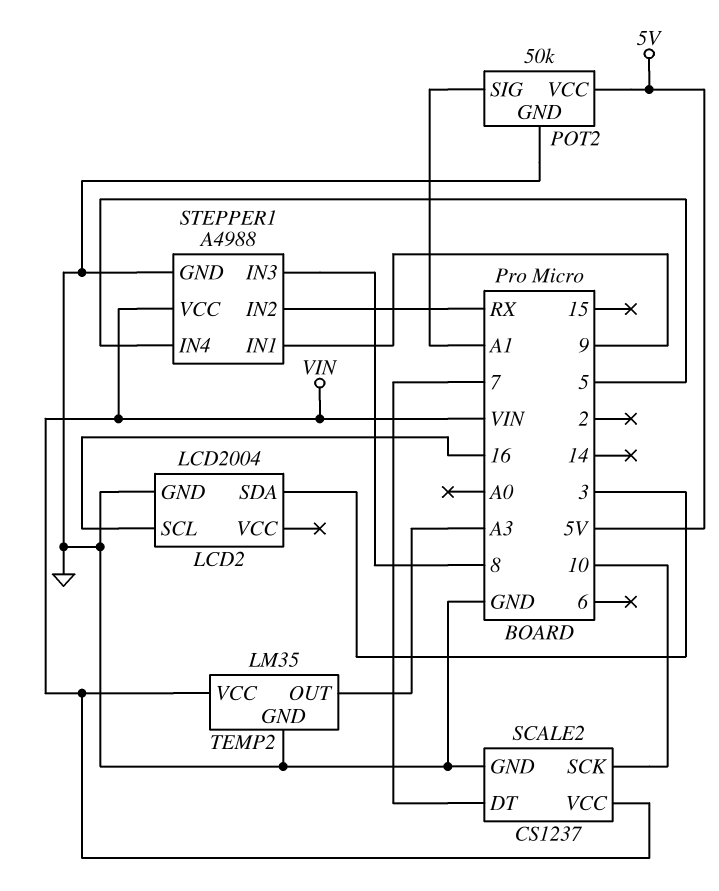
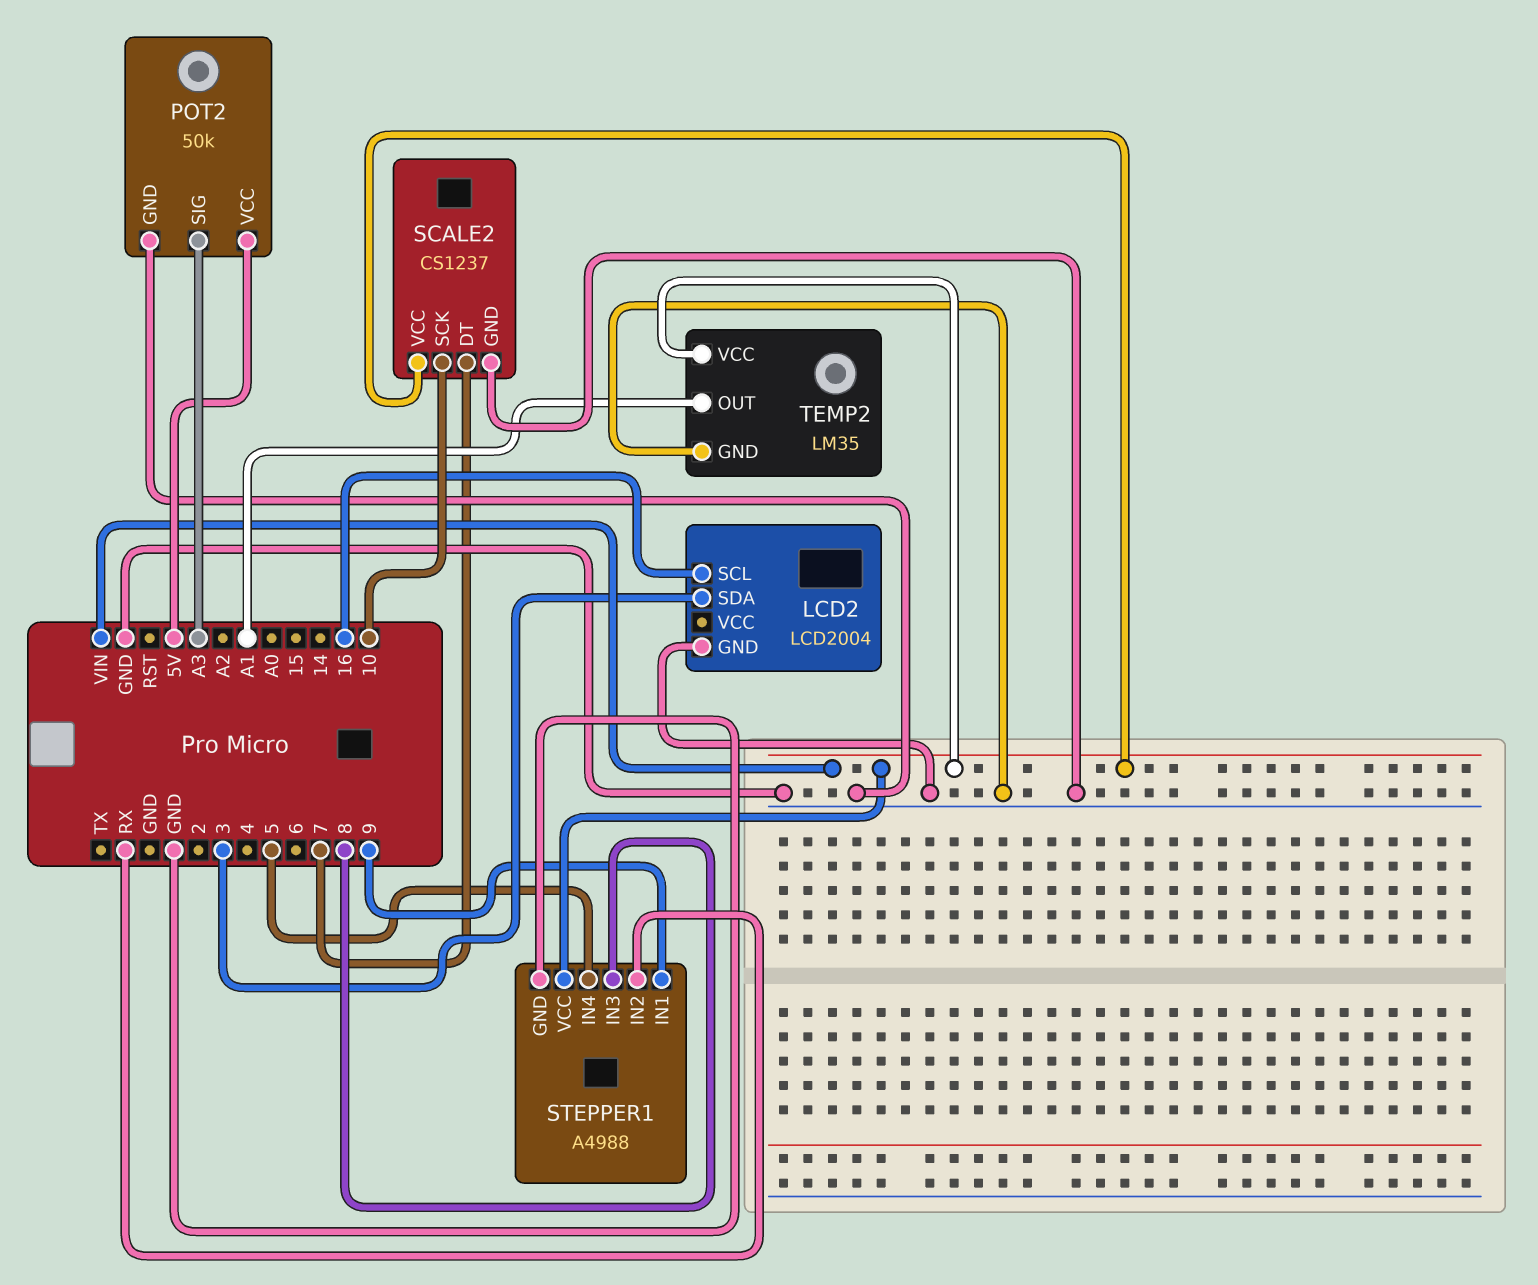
POT2 pin SIG: A1 -> A3
TEMP2 pin OUT: A3 -> A1

